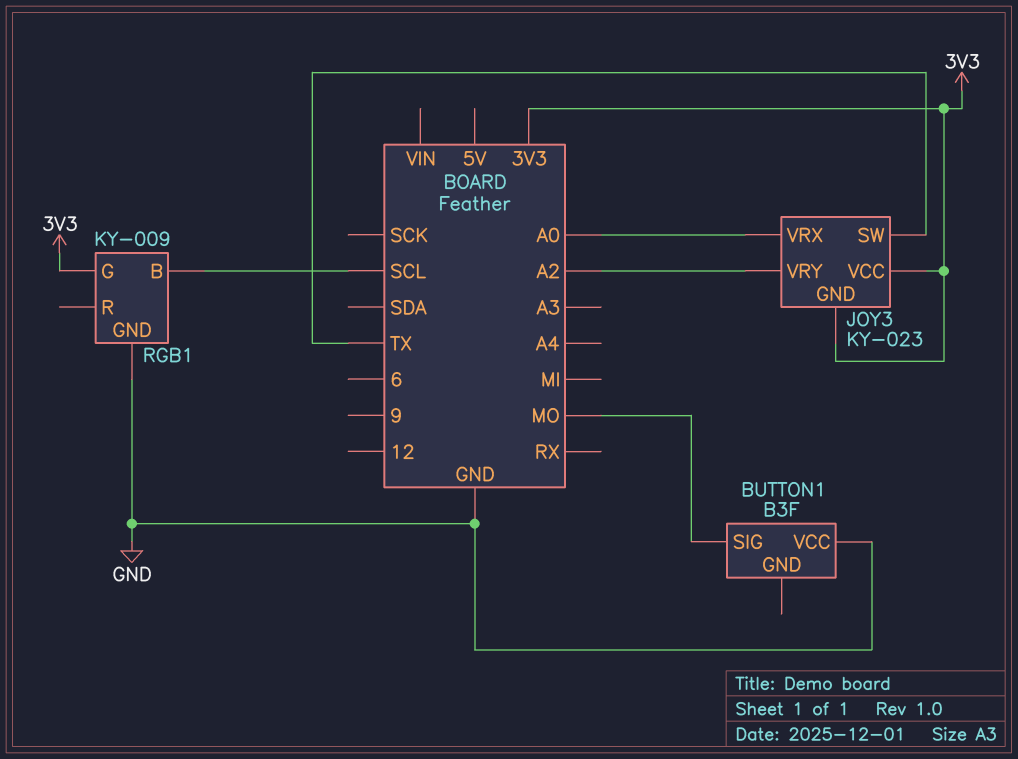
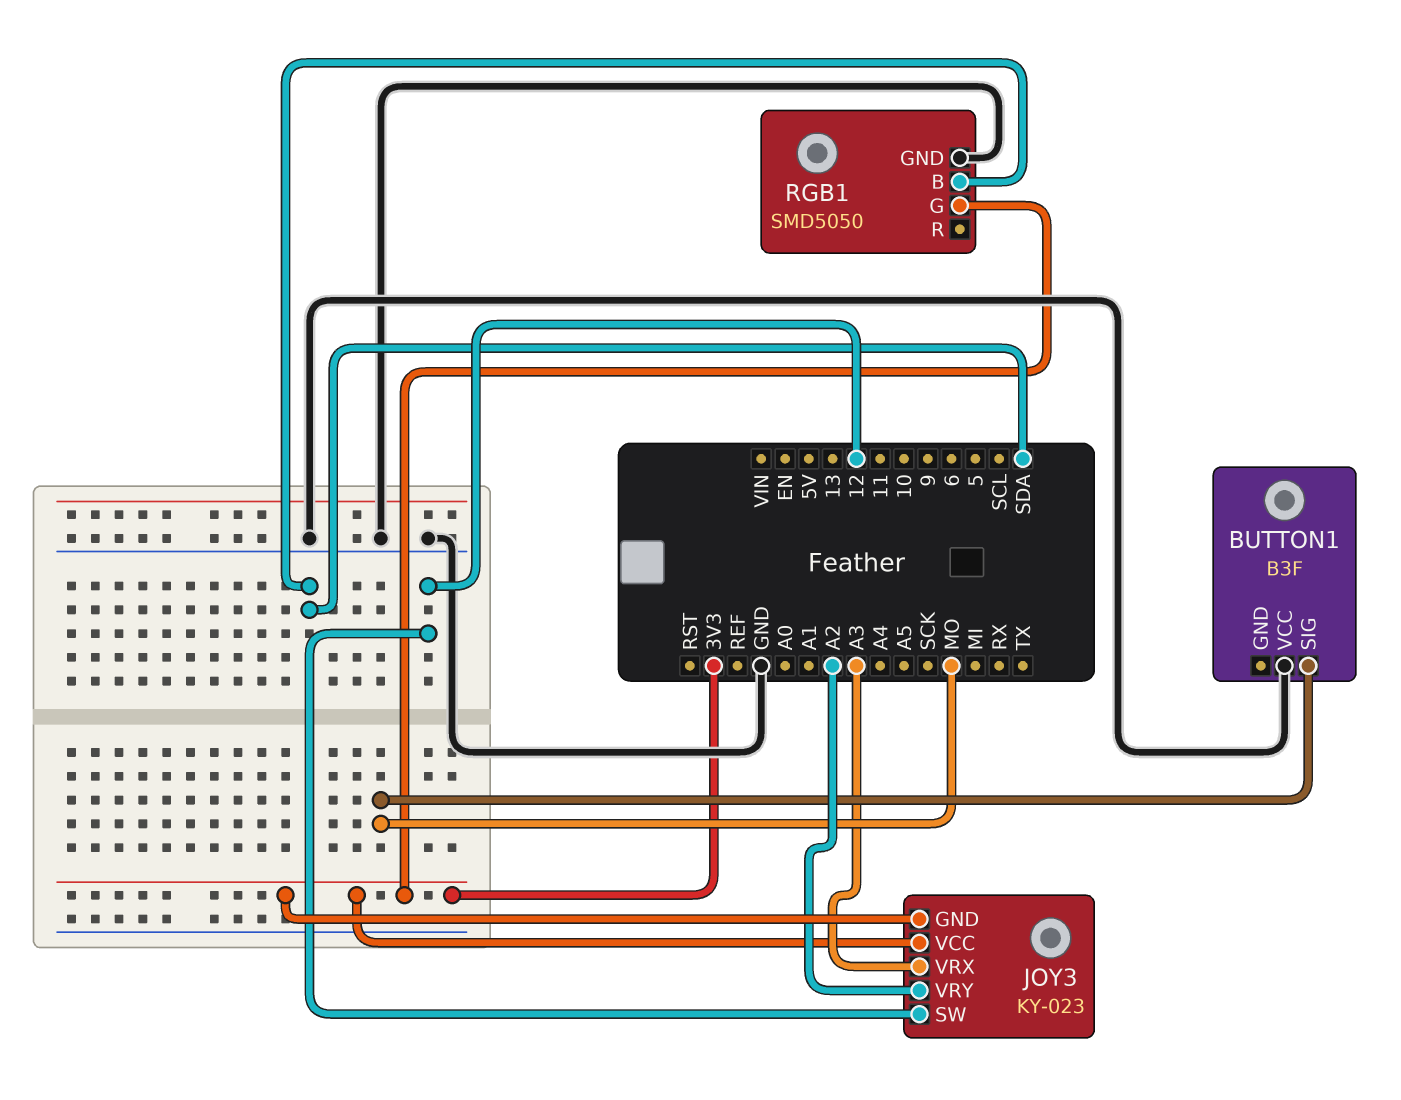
JOY3 pin SW: TX -> 12
JOY3 pin VRX: A0 -> A3
RGB1: KY-009 -> SMD5050
RGB1 pin B: SCL -> SDA

